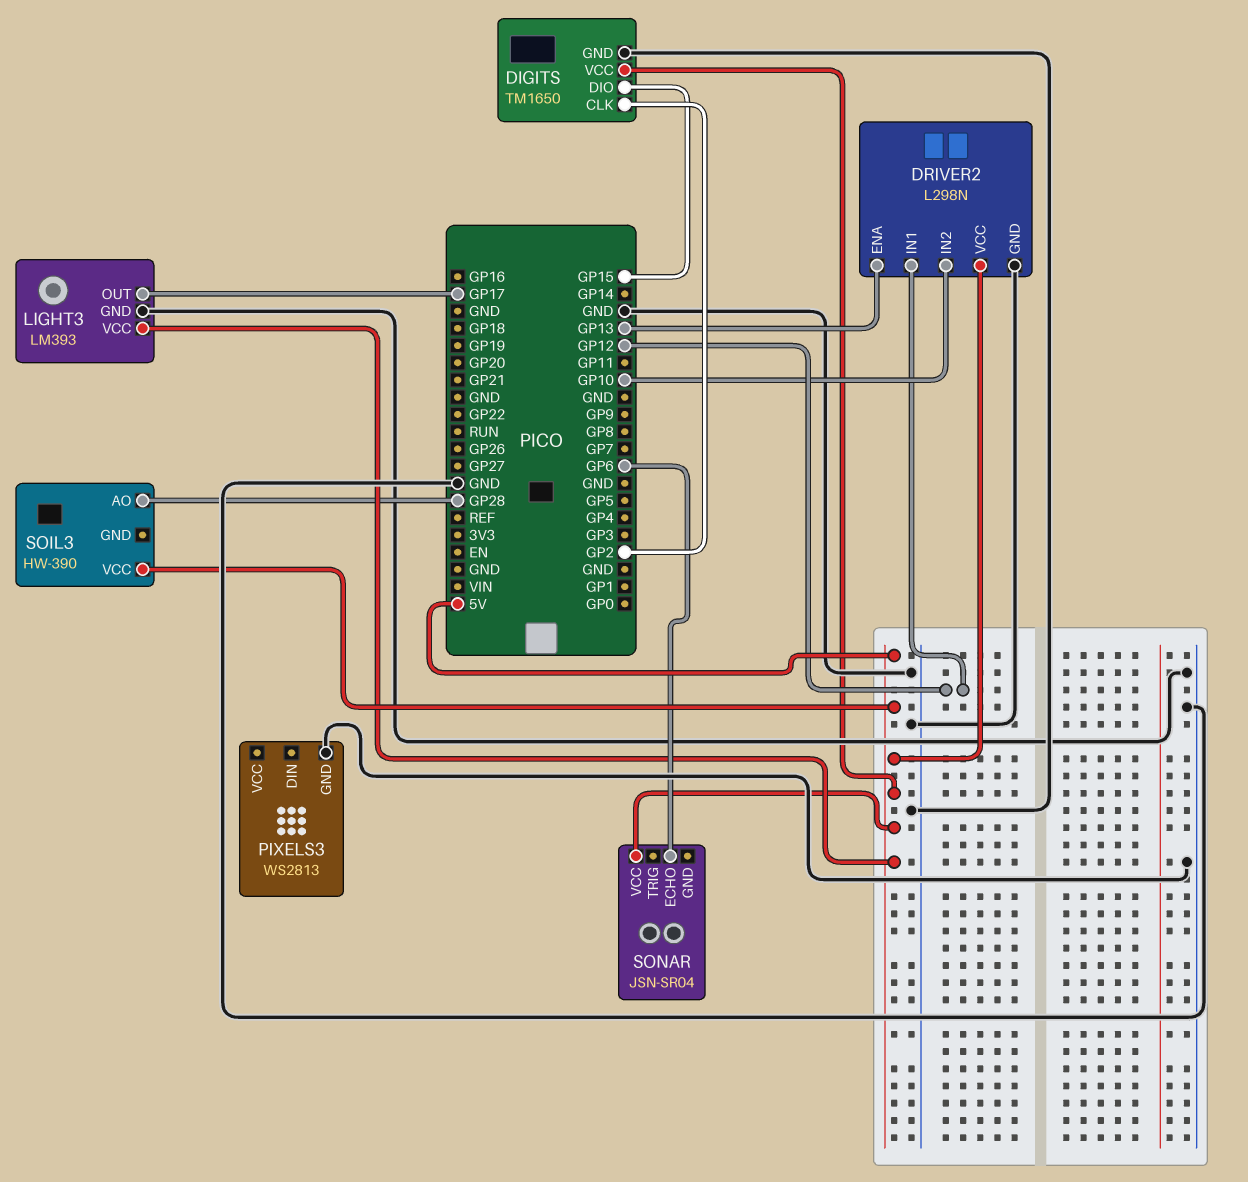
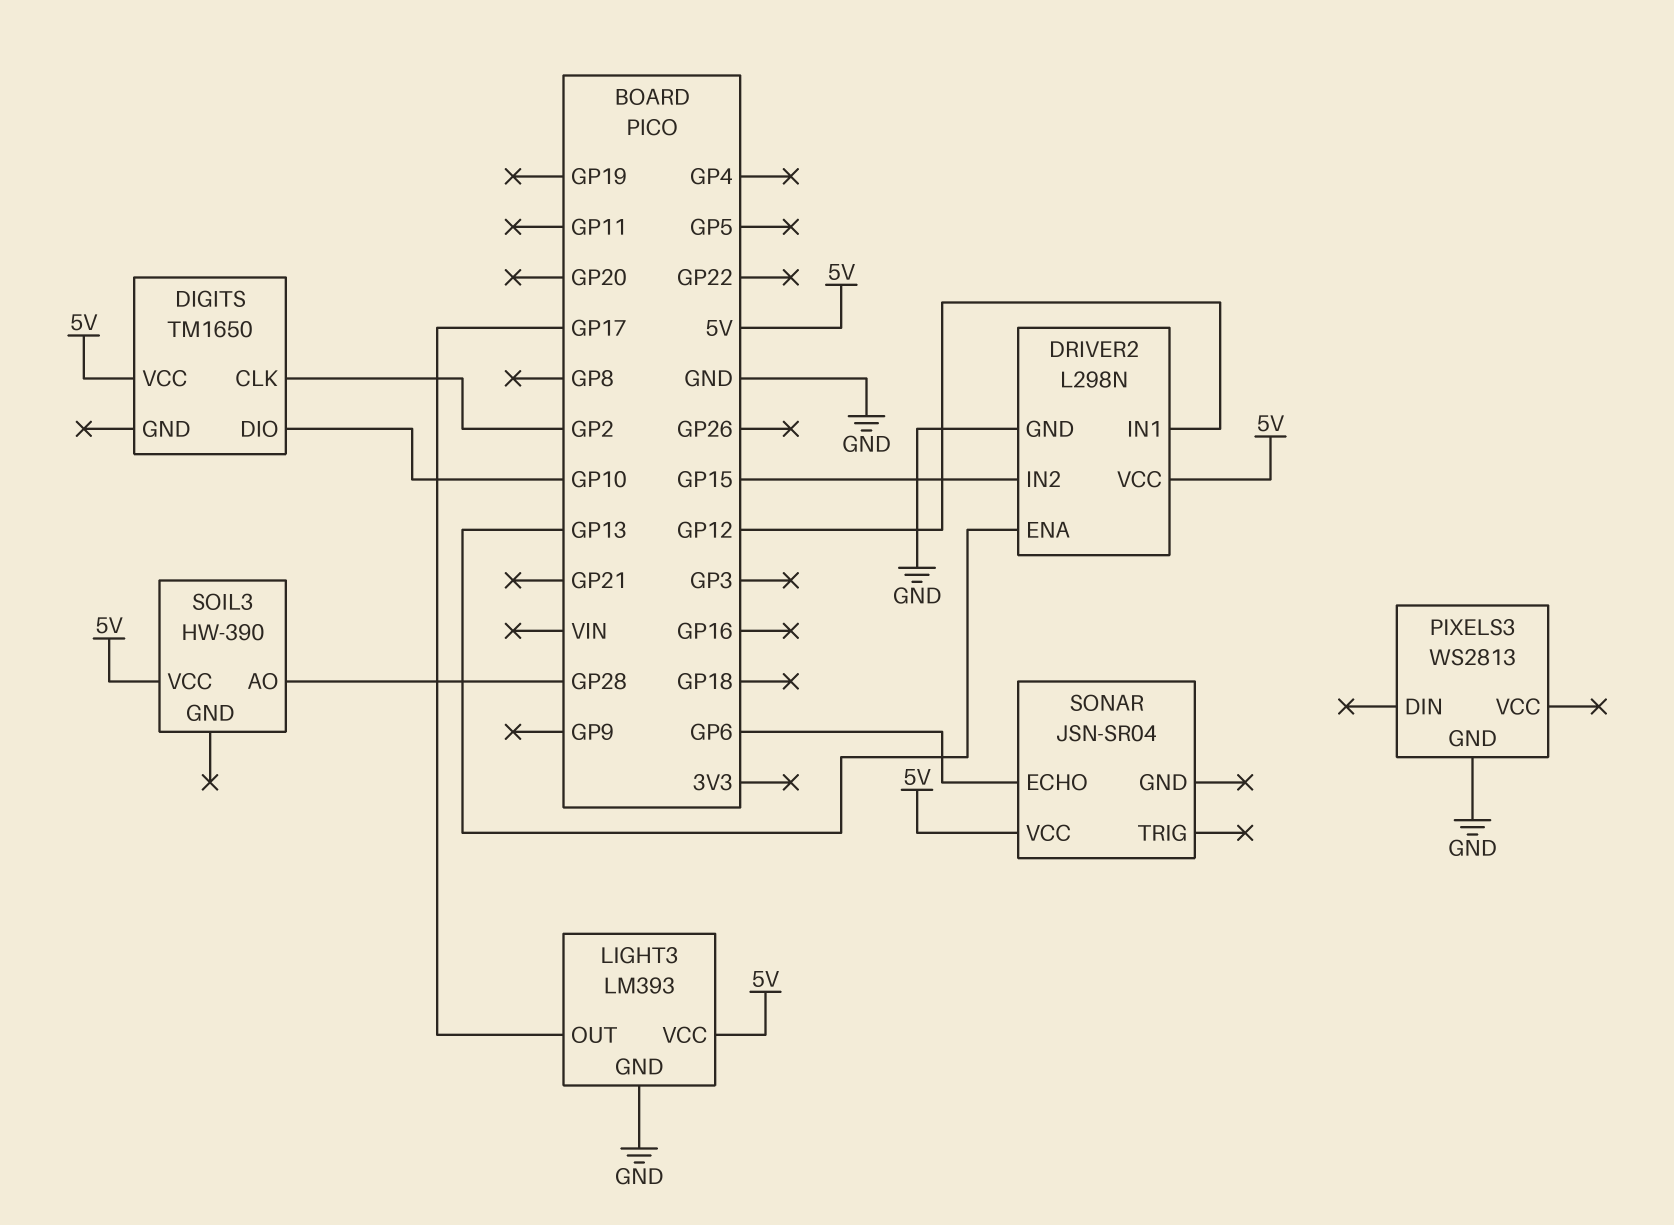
DIGITS pin DIO: GP15 -> GP10
DIGITS pin GND: GND -> none
DRIVER2 pin IN2: GP10 -> GP15

